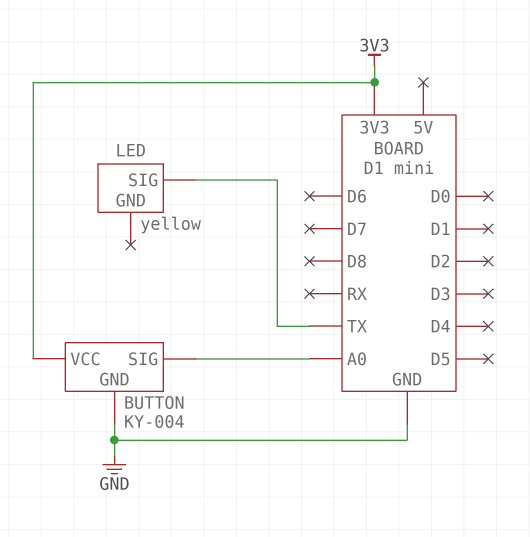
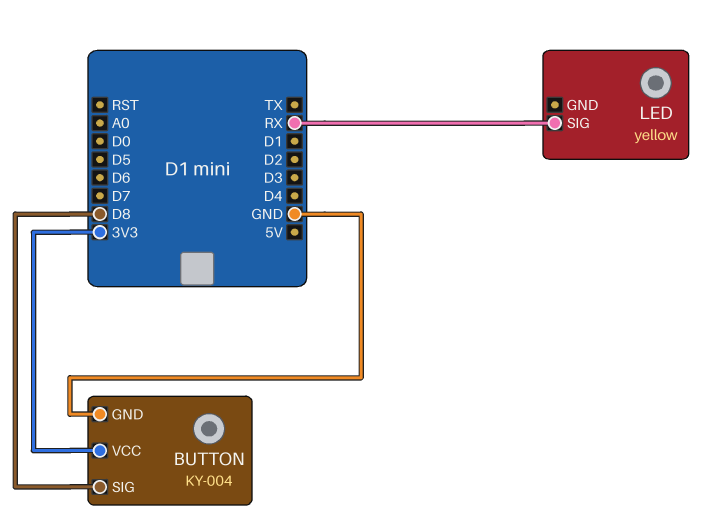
BUTTON pin SIG: A0 -> D8
LED pin SIG: TX -> RX

